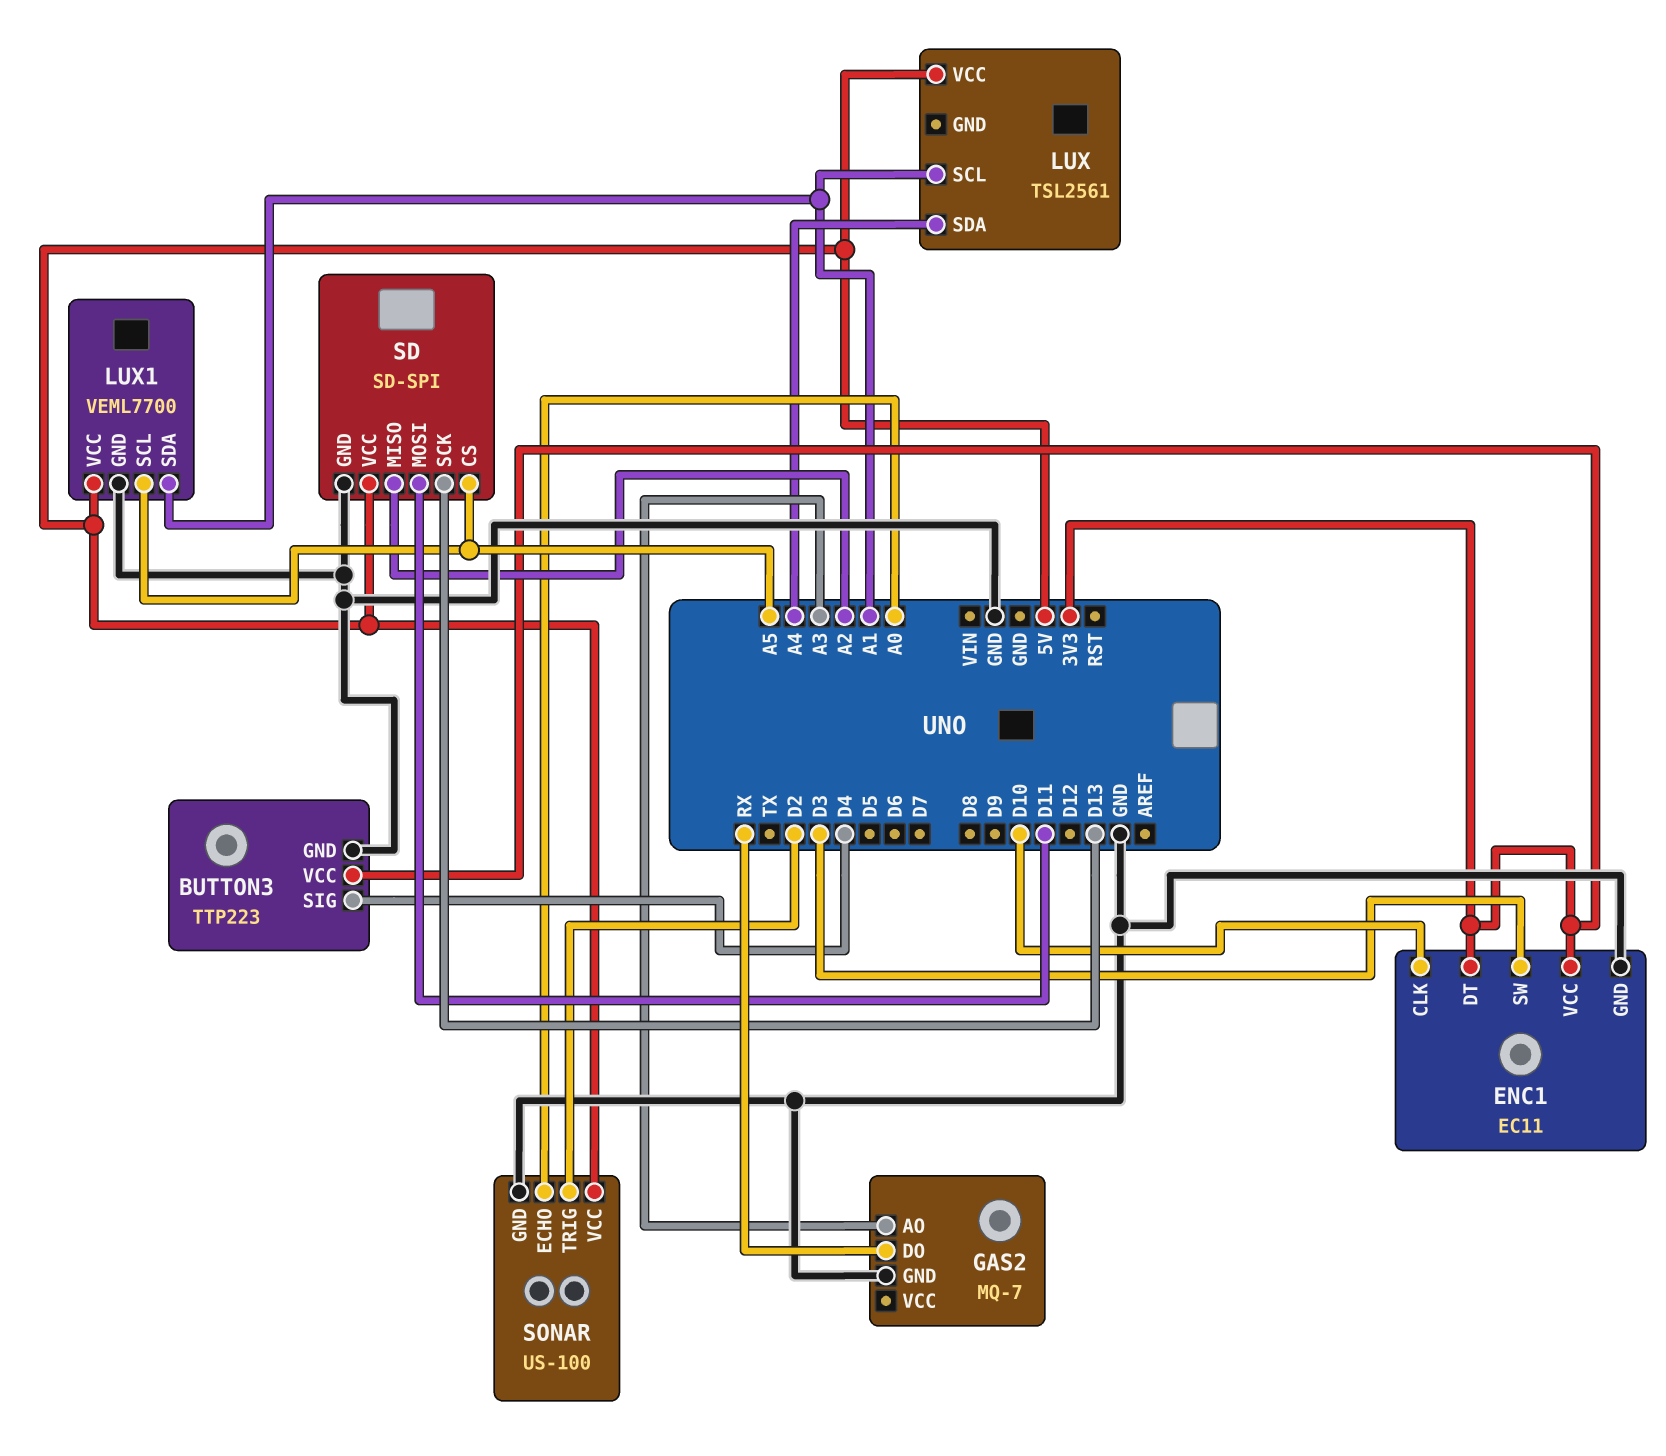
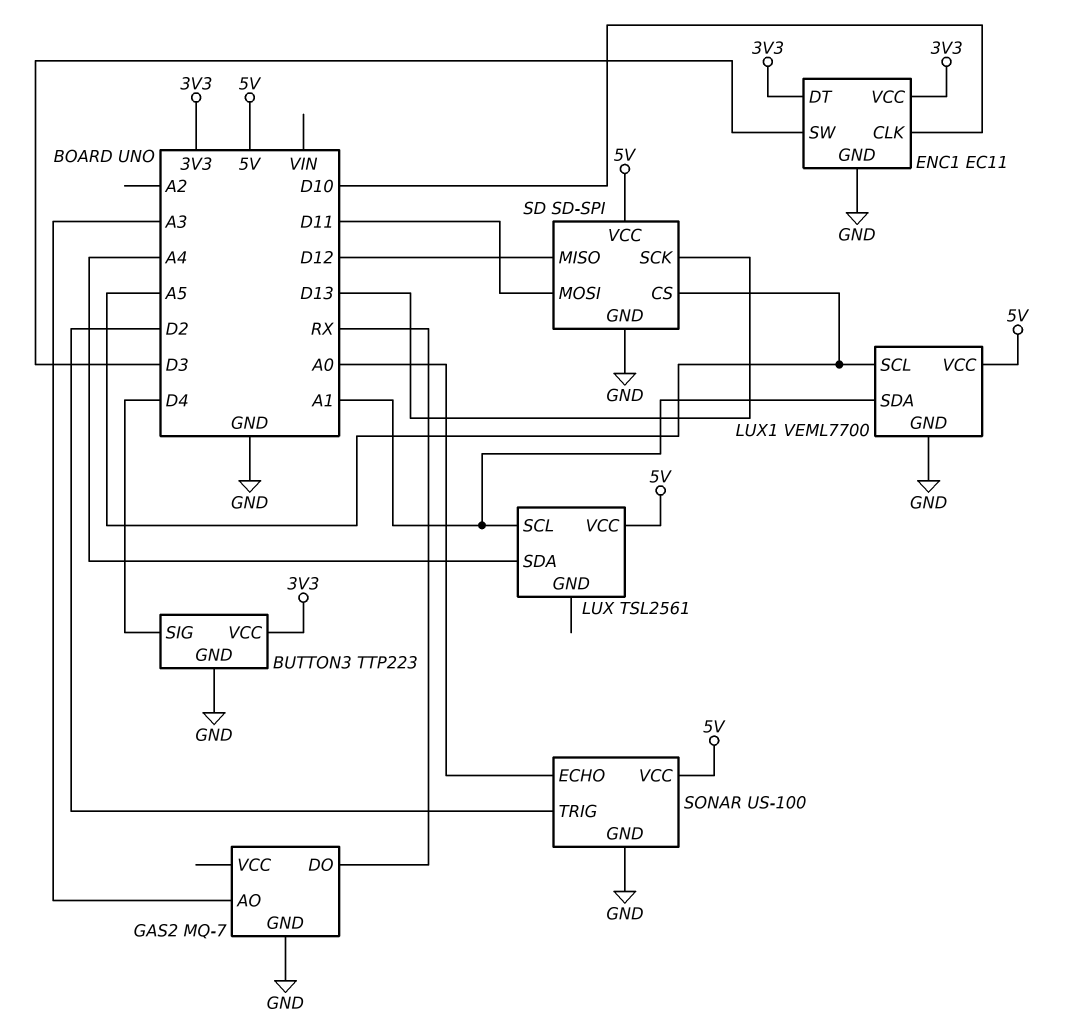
SD pin MISO: A2 -> D12

